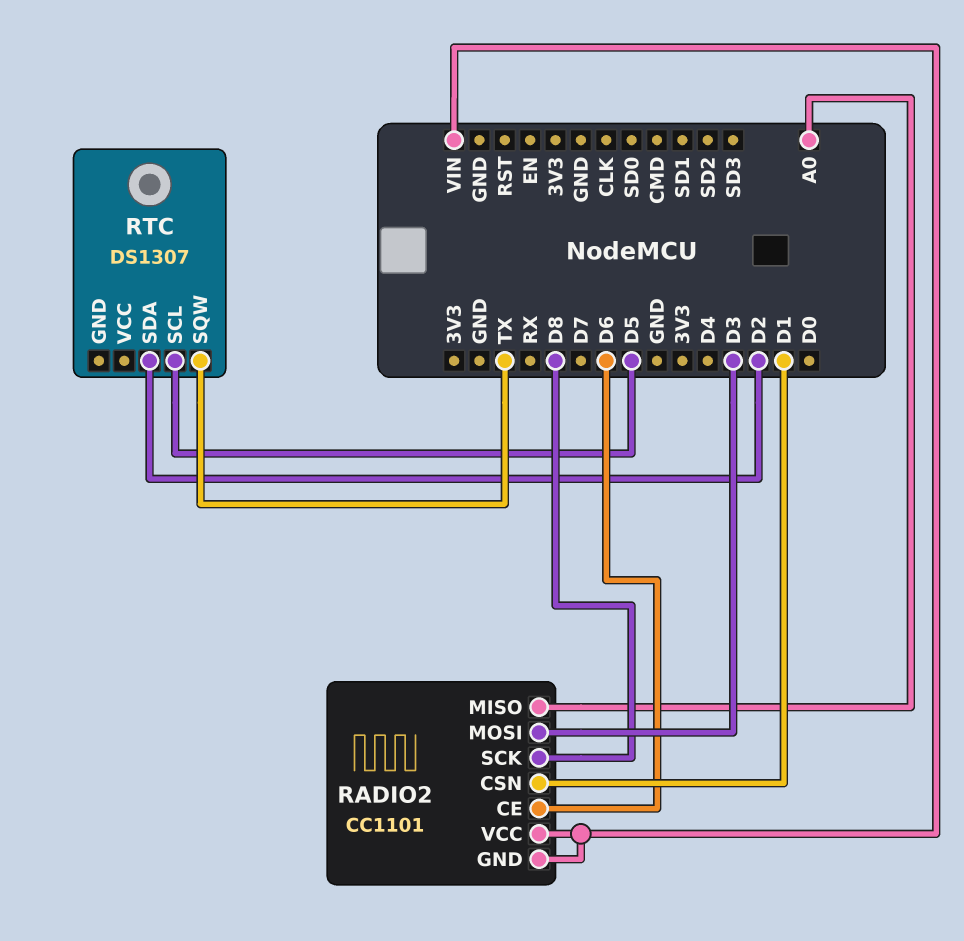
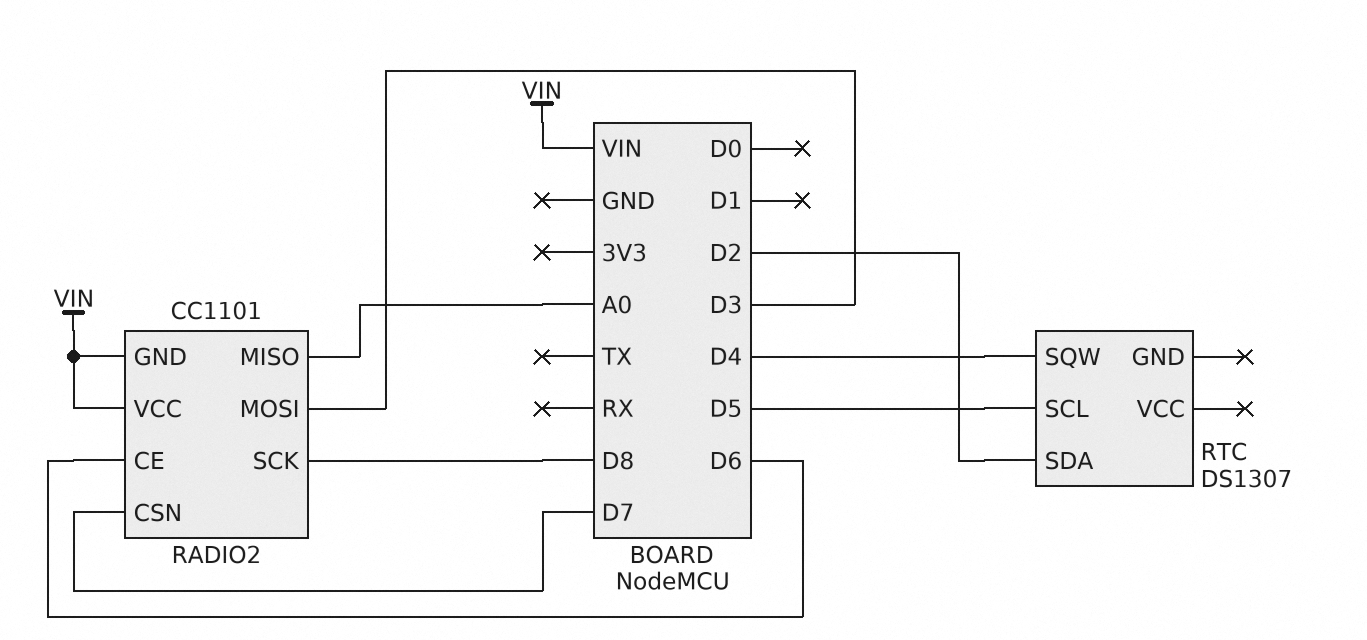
RADIO2 pin CSN: D1 -> D7
RTC pin SQW: TX -> D4

